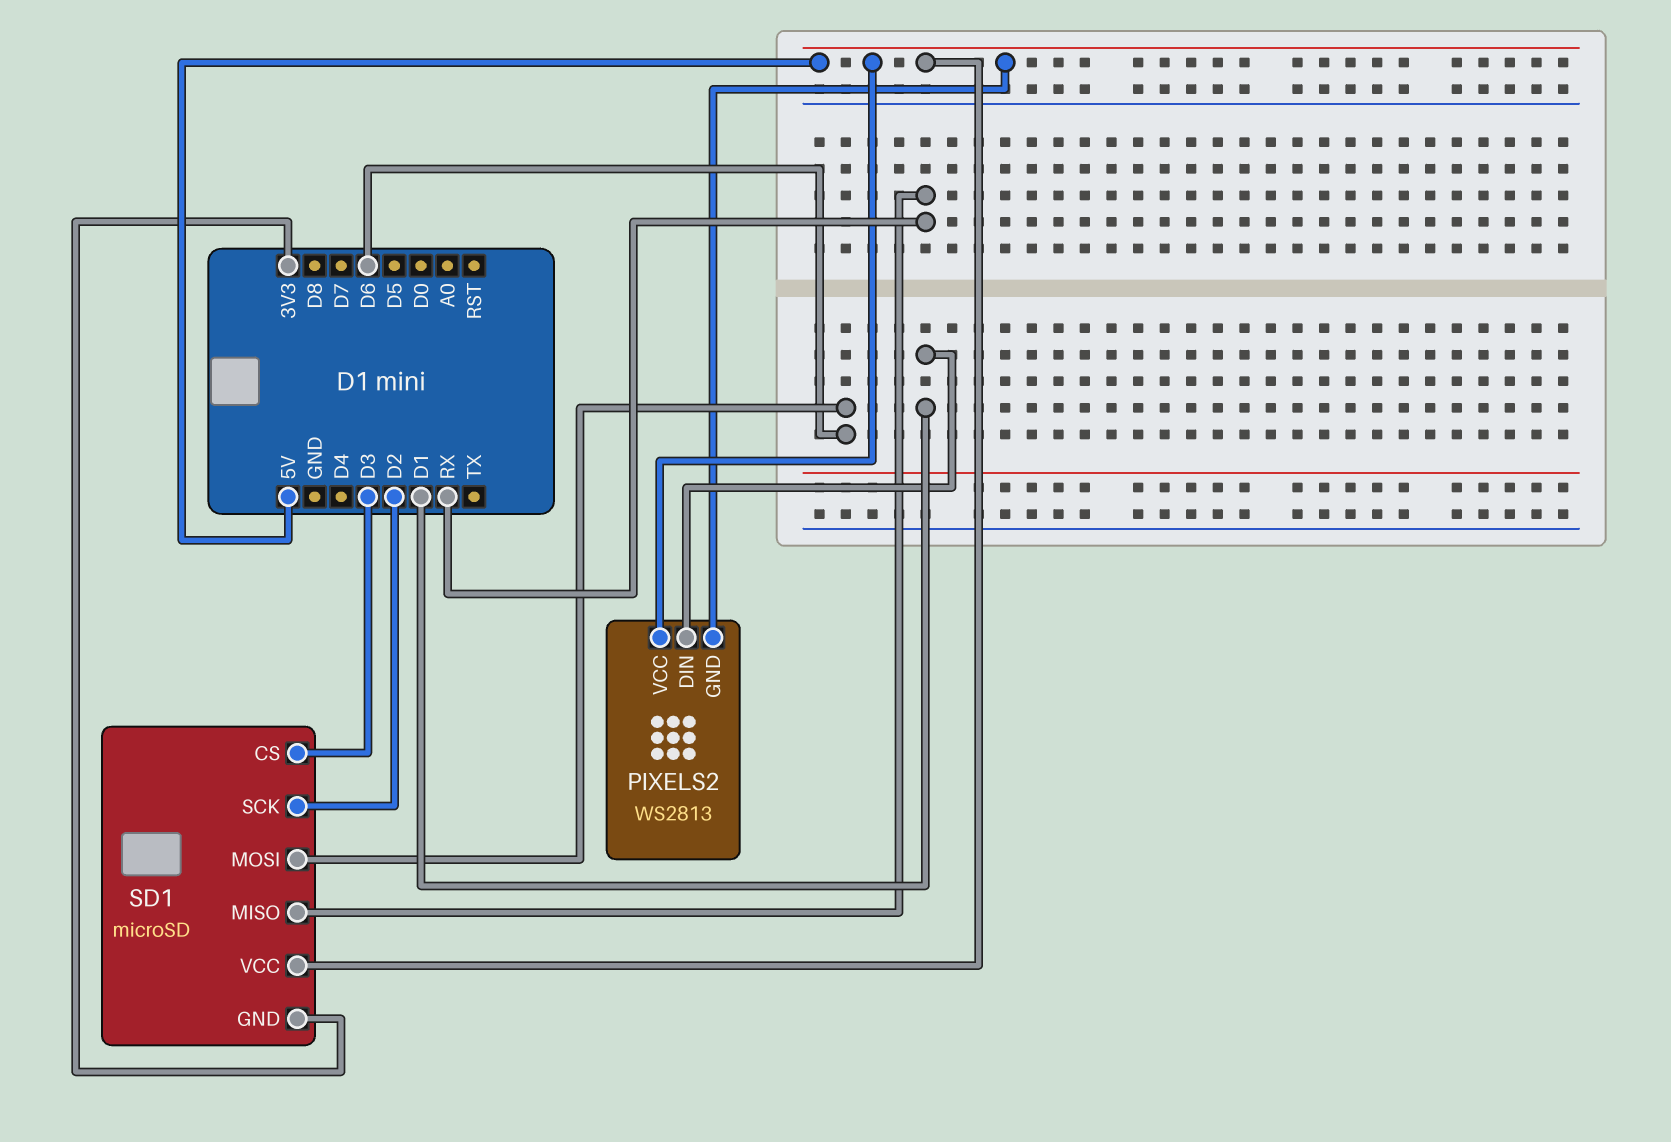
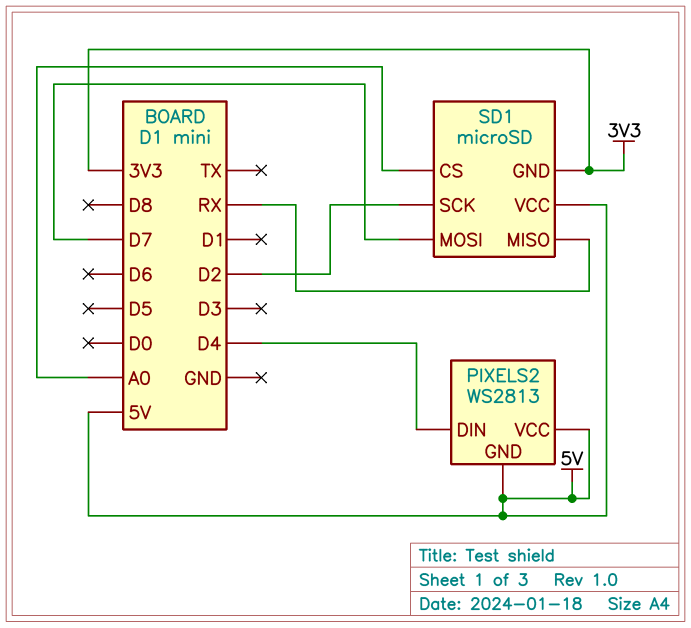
PIXELS2 pin DIN: D1 -> D4
SD1 pin CS: D3 -> A0
SD1 pin MOSI: D6 -> D7

